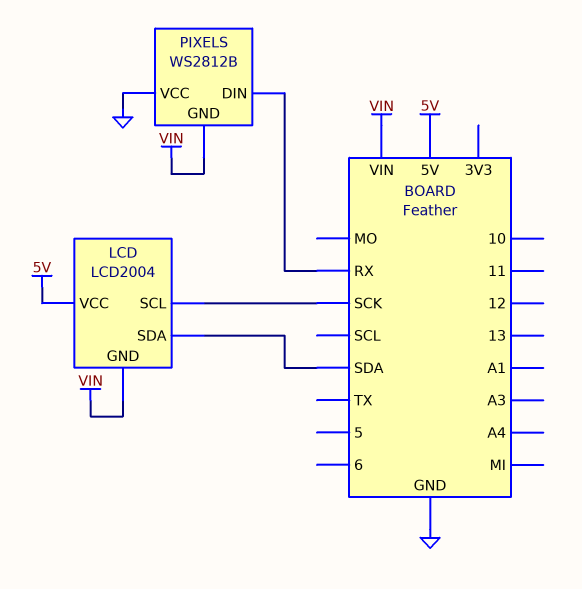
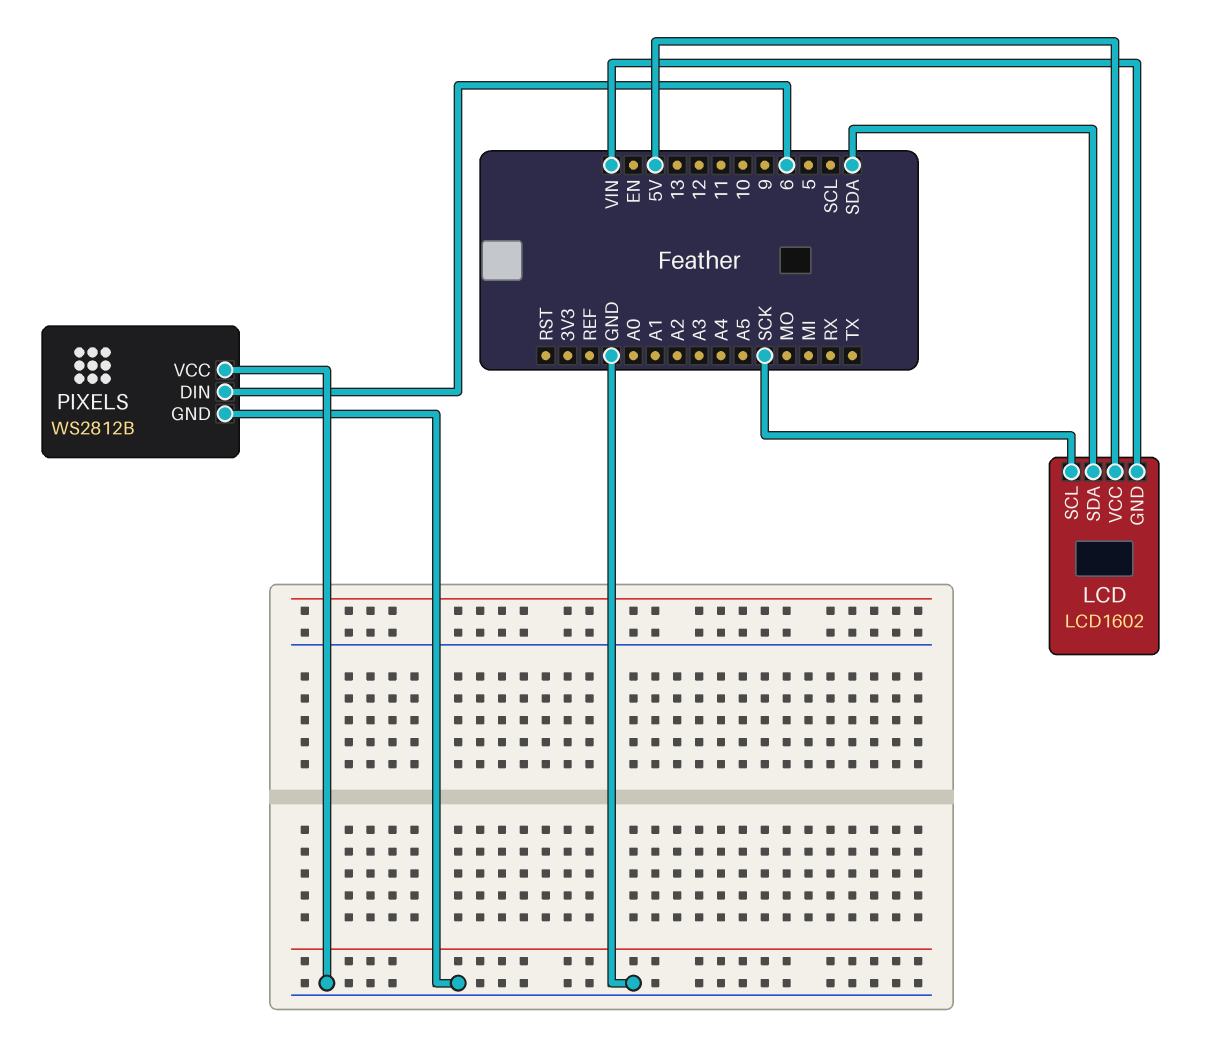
LCD: LCD2004 -> LCD1602
PIXELS pin DIN: RX -> 6
PIXELS pin GND: VIN -> GND

